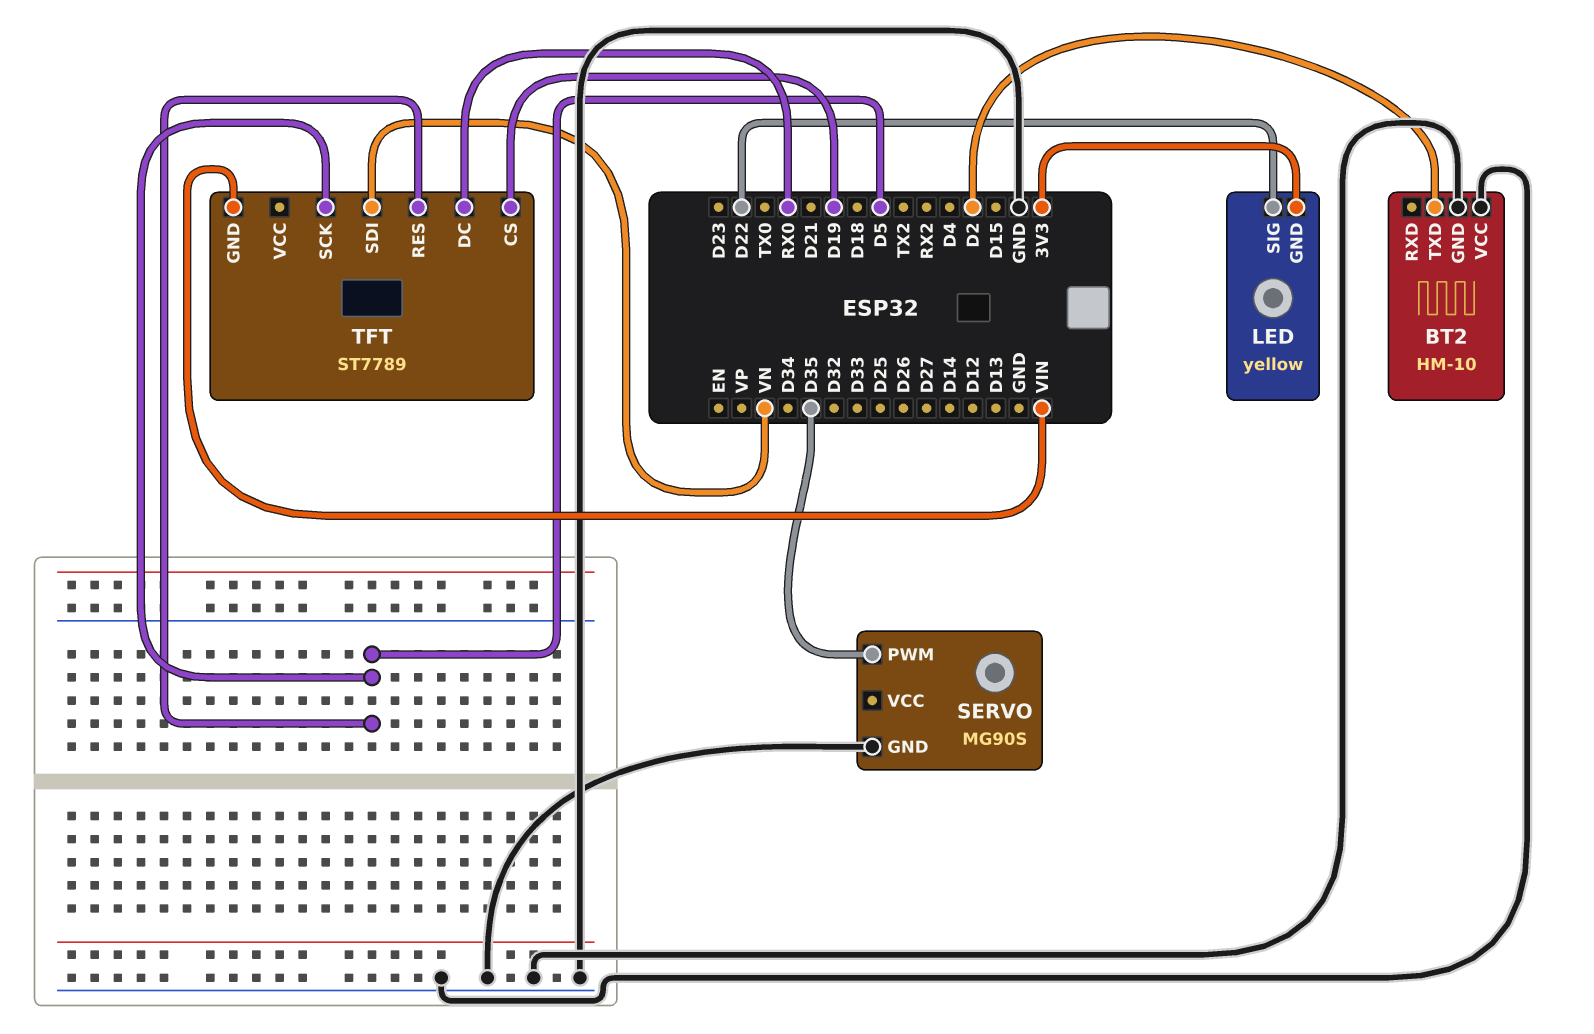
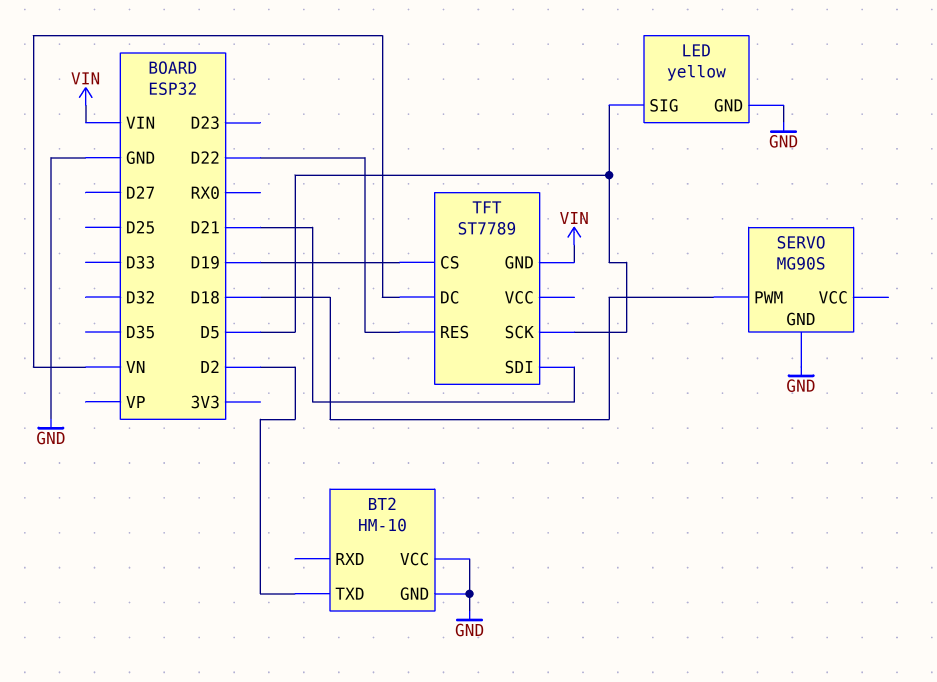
LED pin GND: 3V3 -> GND
LED pin SIG: D22 -> D5
SERVO pin PWM: D35 -> D18
TFT pin DC: RX0 -> VN
TFT pin RES: D5 -> D22
TFT pin SDI: VN -> D21

